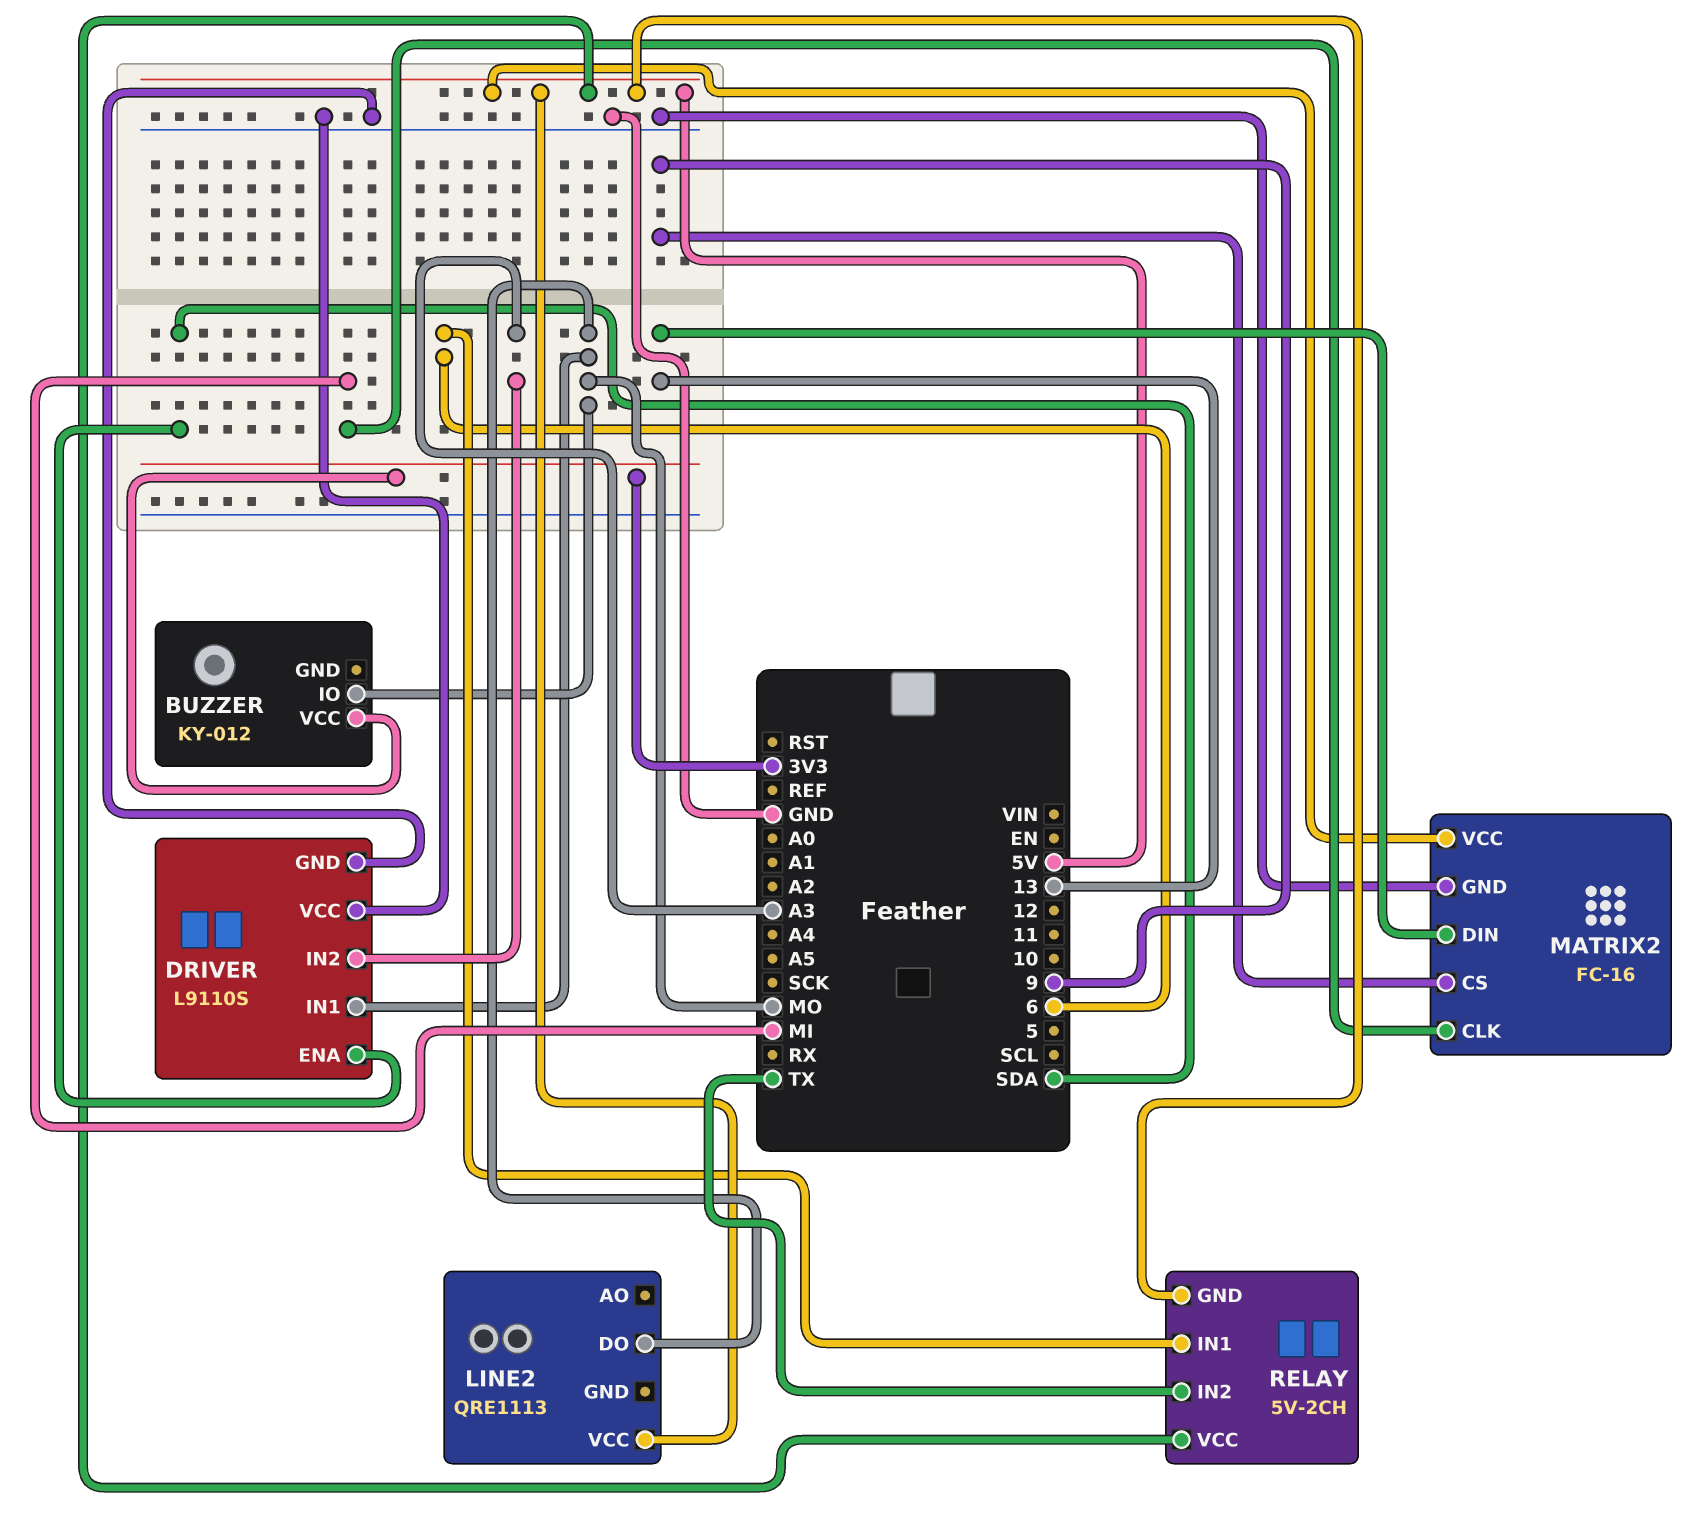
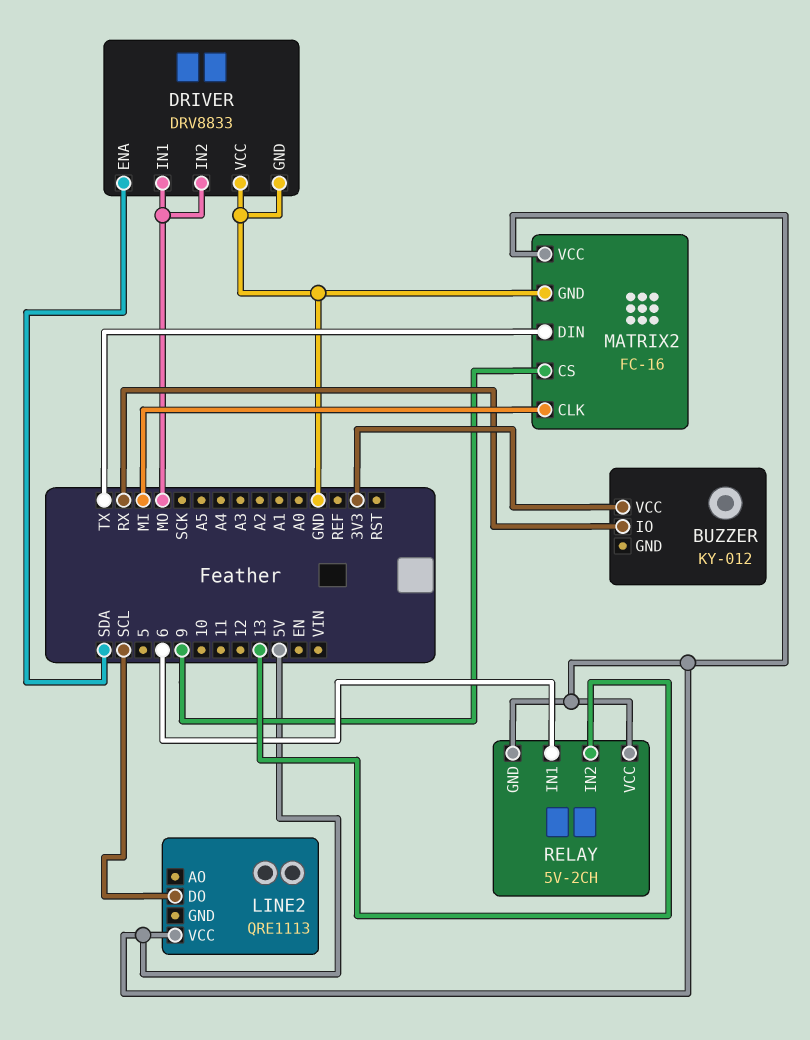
BUZZER pin IO: MO -> RX
DRIVER: L9110S -> DRV8833
DRIVER pin IN2: A3 -> MO
LINE2 pin DO: MO -> SCL
MATRIX2 pin DIN: 13 -> TX
RELAY pin IN2: TX -> 13

